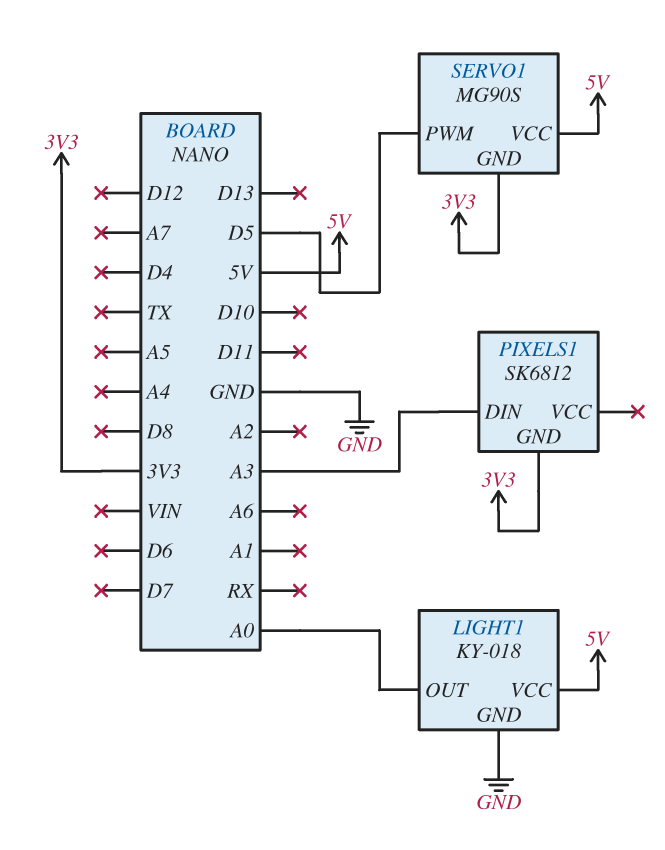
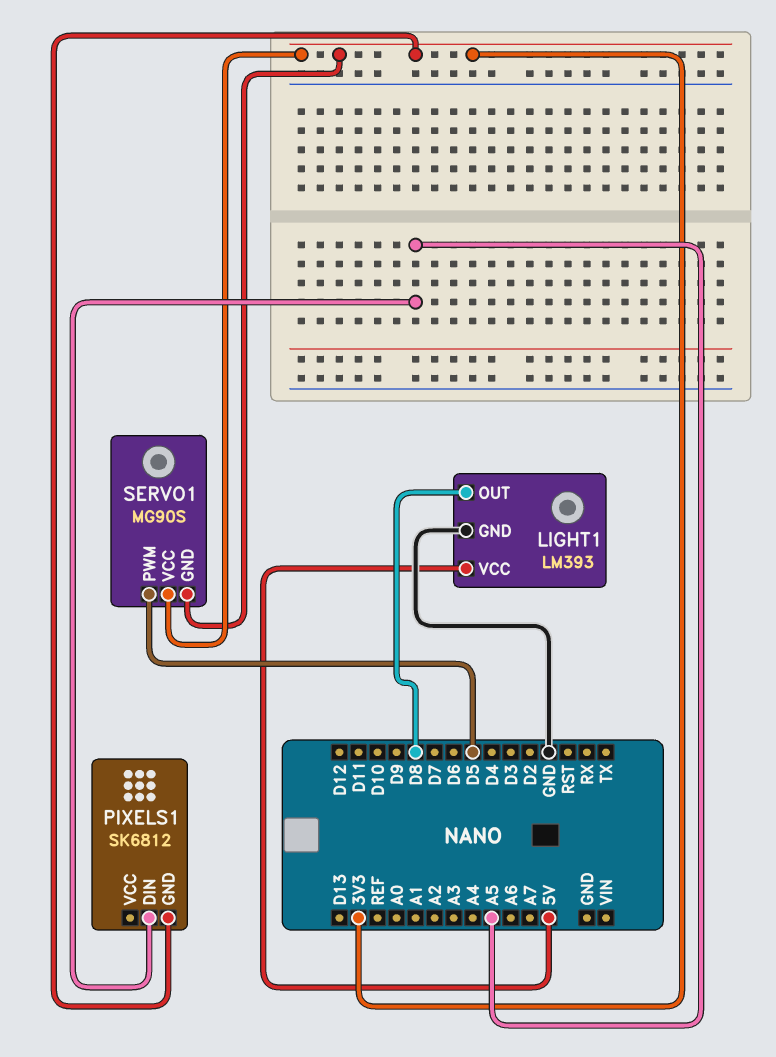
LIGHT1: KY-018 -> LM393
LIGHT1 pin OUT: A0 -> D8
PIXELS1 pin DIN: A3 -> A5
SERVO1 pin VCC: 5V -> 3V3

